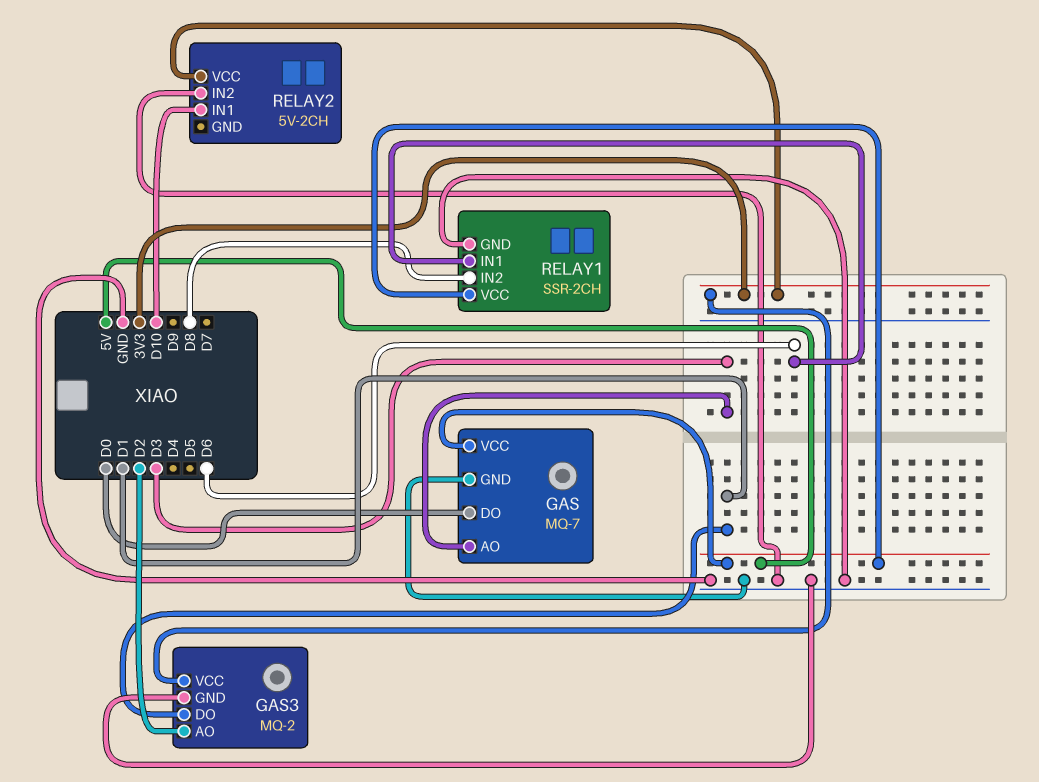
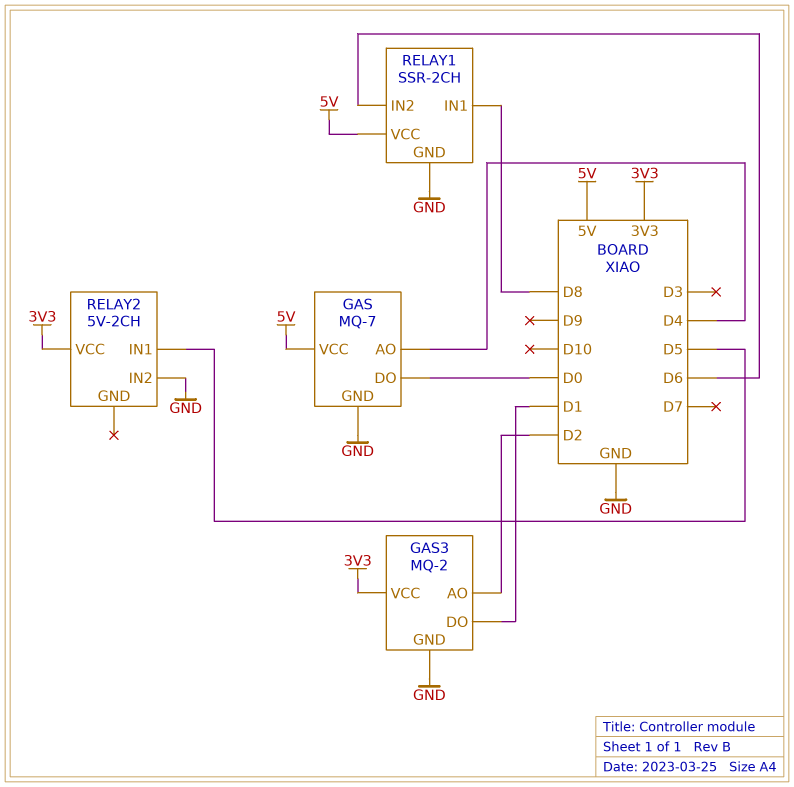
GAS pin AO: D3 -> D4
RELAY1 pin IN1: D6 -> D8
RELAY1 pin IN2: D8 -> D6
RELAY2 pin IN1: D10 -> D5

